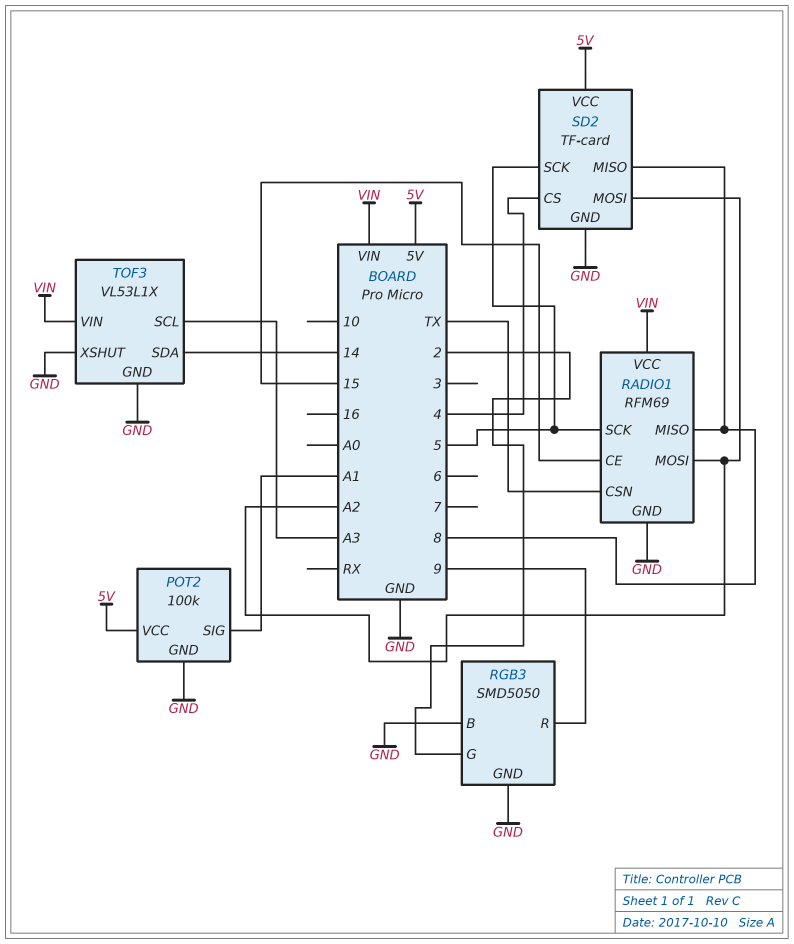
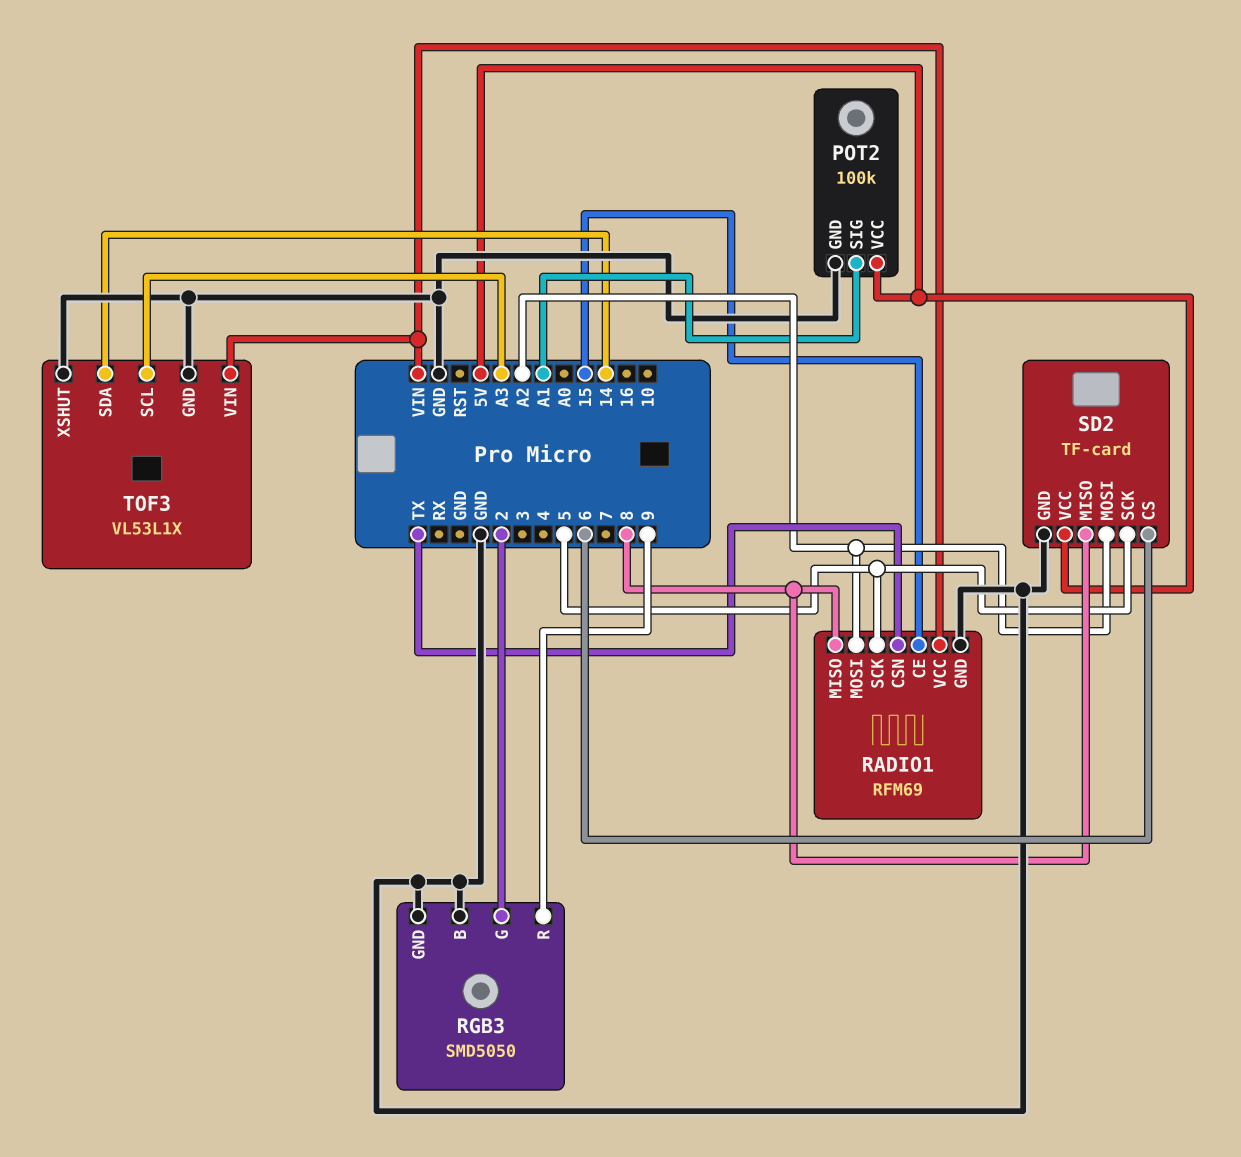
SD2 pin CS: 4 -> 6

